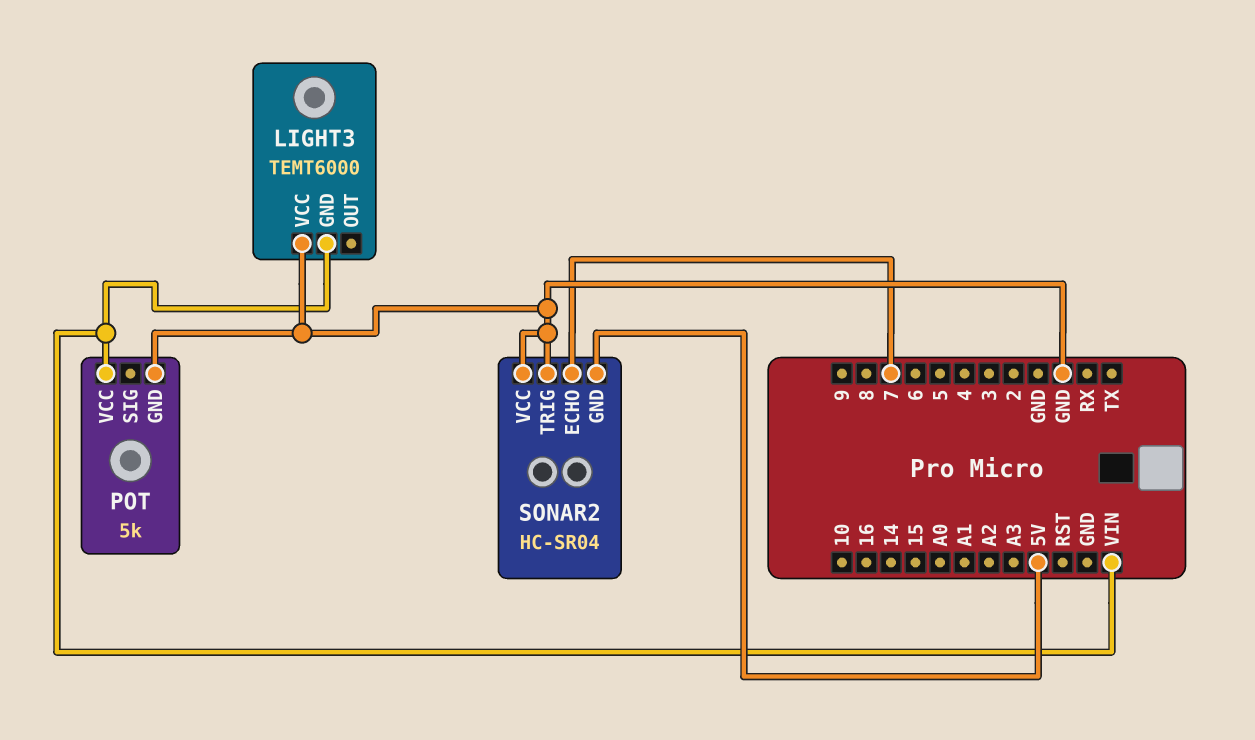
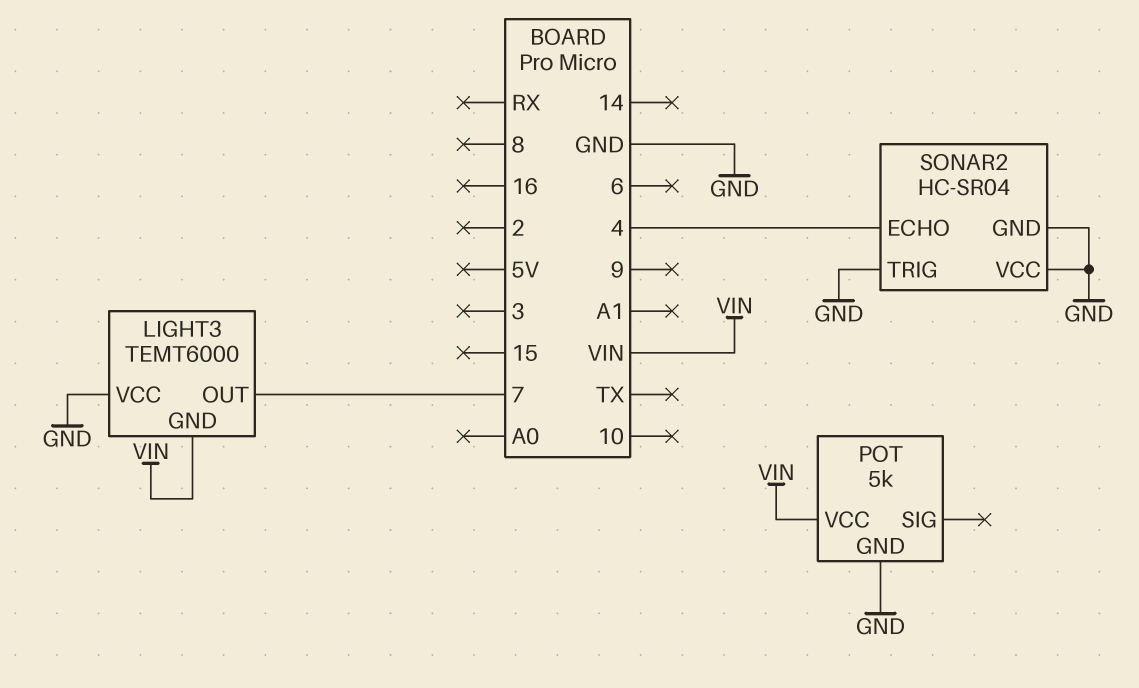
LIGHT3 pin OUT: none -> 7
SONAR2 pin ECHO: 7 -> 4
SONAR2 pin GND: 5V -> GND

